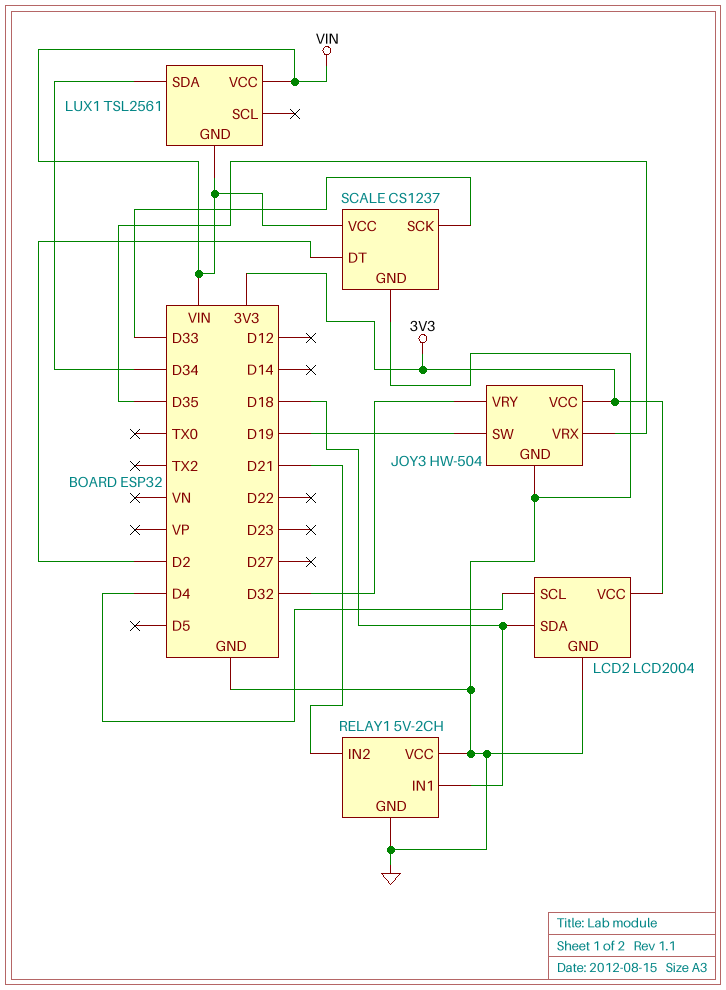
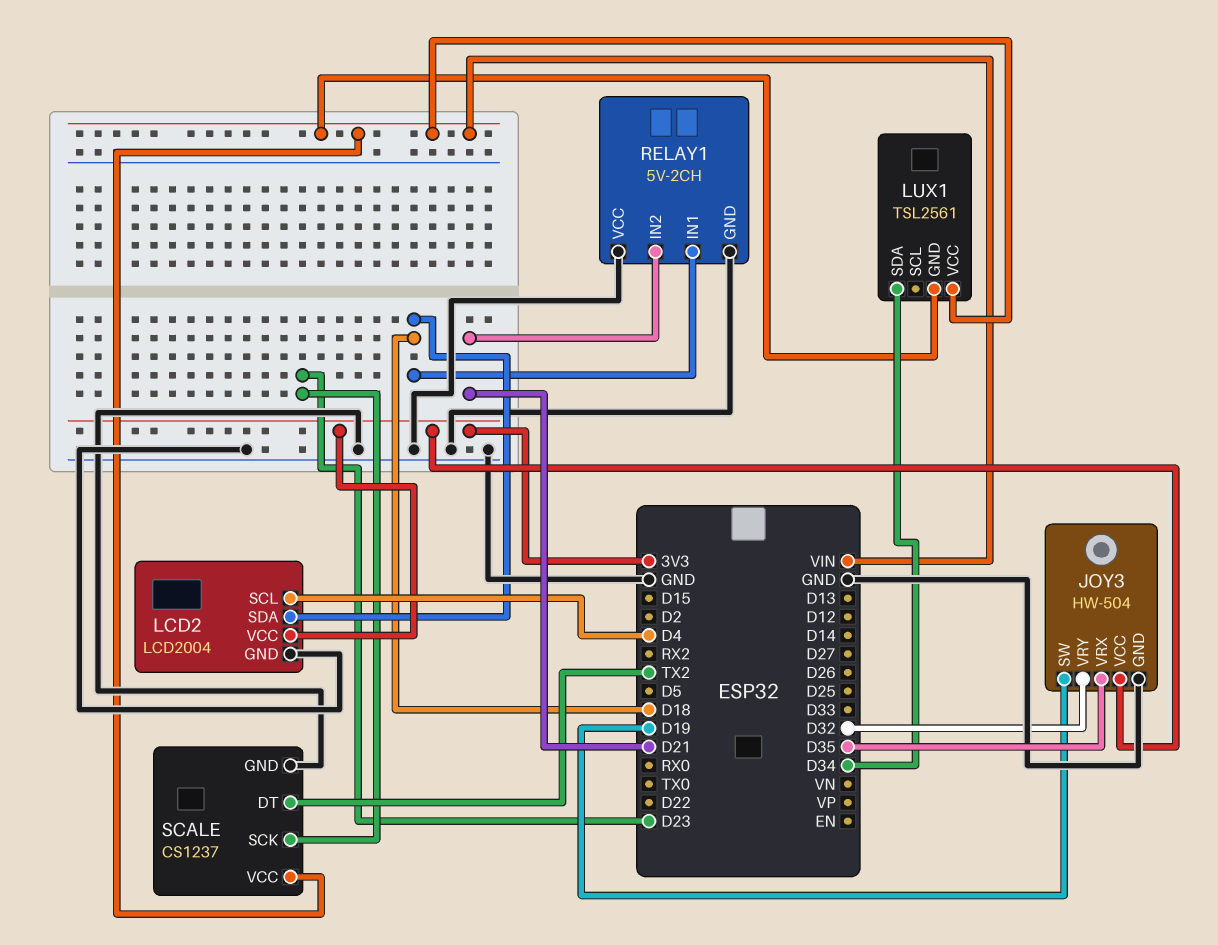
SCALE pin DT: D2 -> TX2
SCALE pin SCK: D33 -> D23

